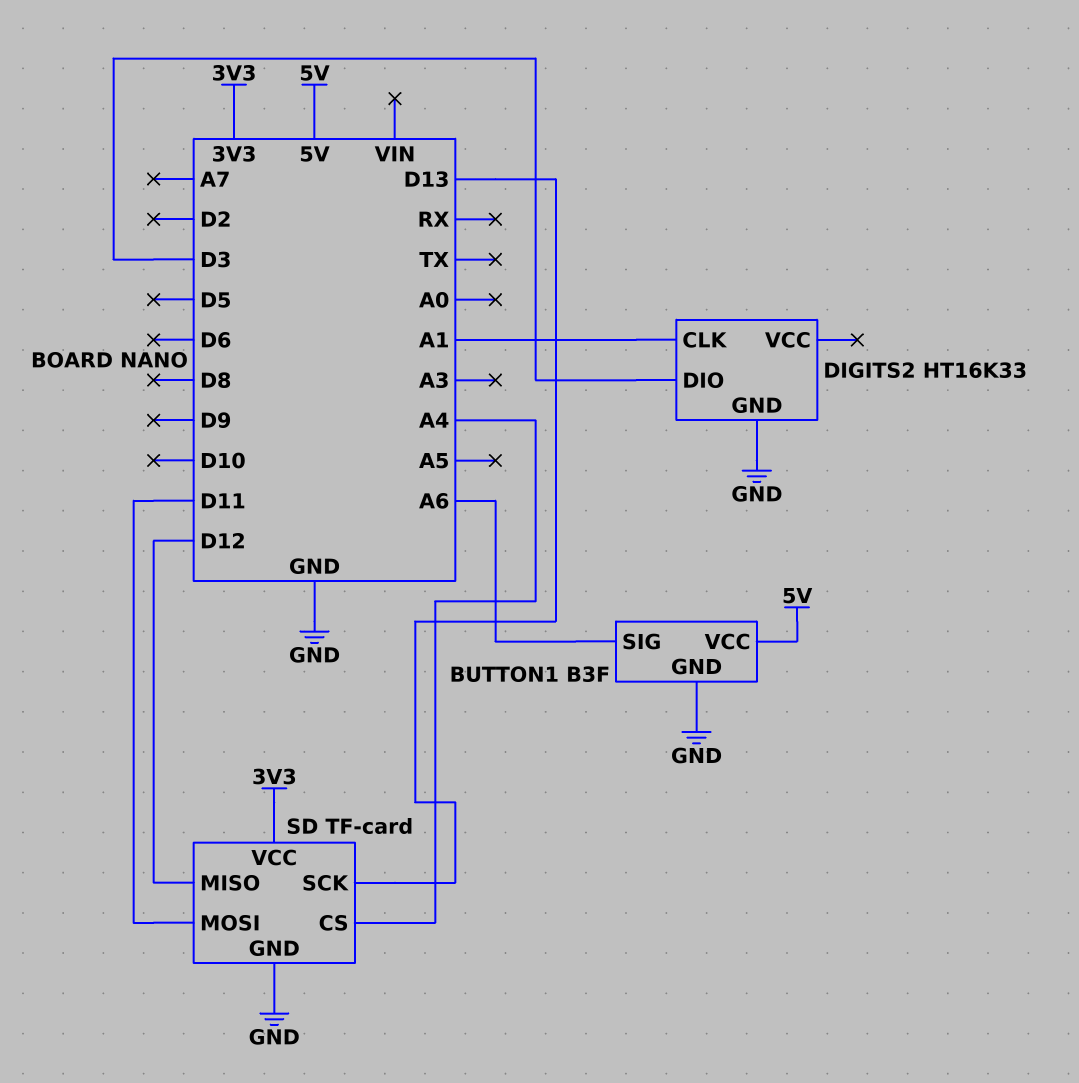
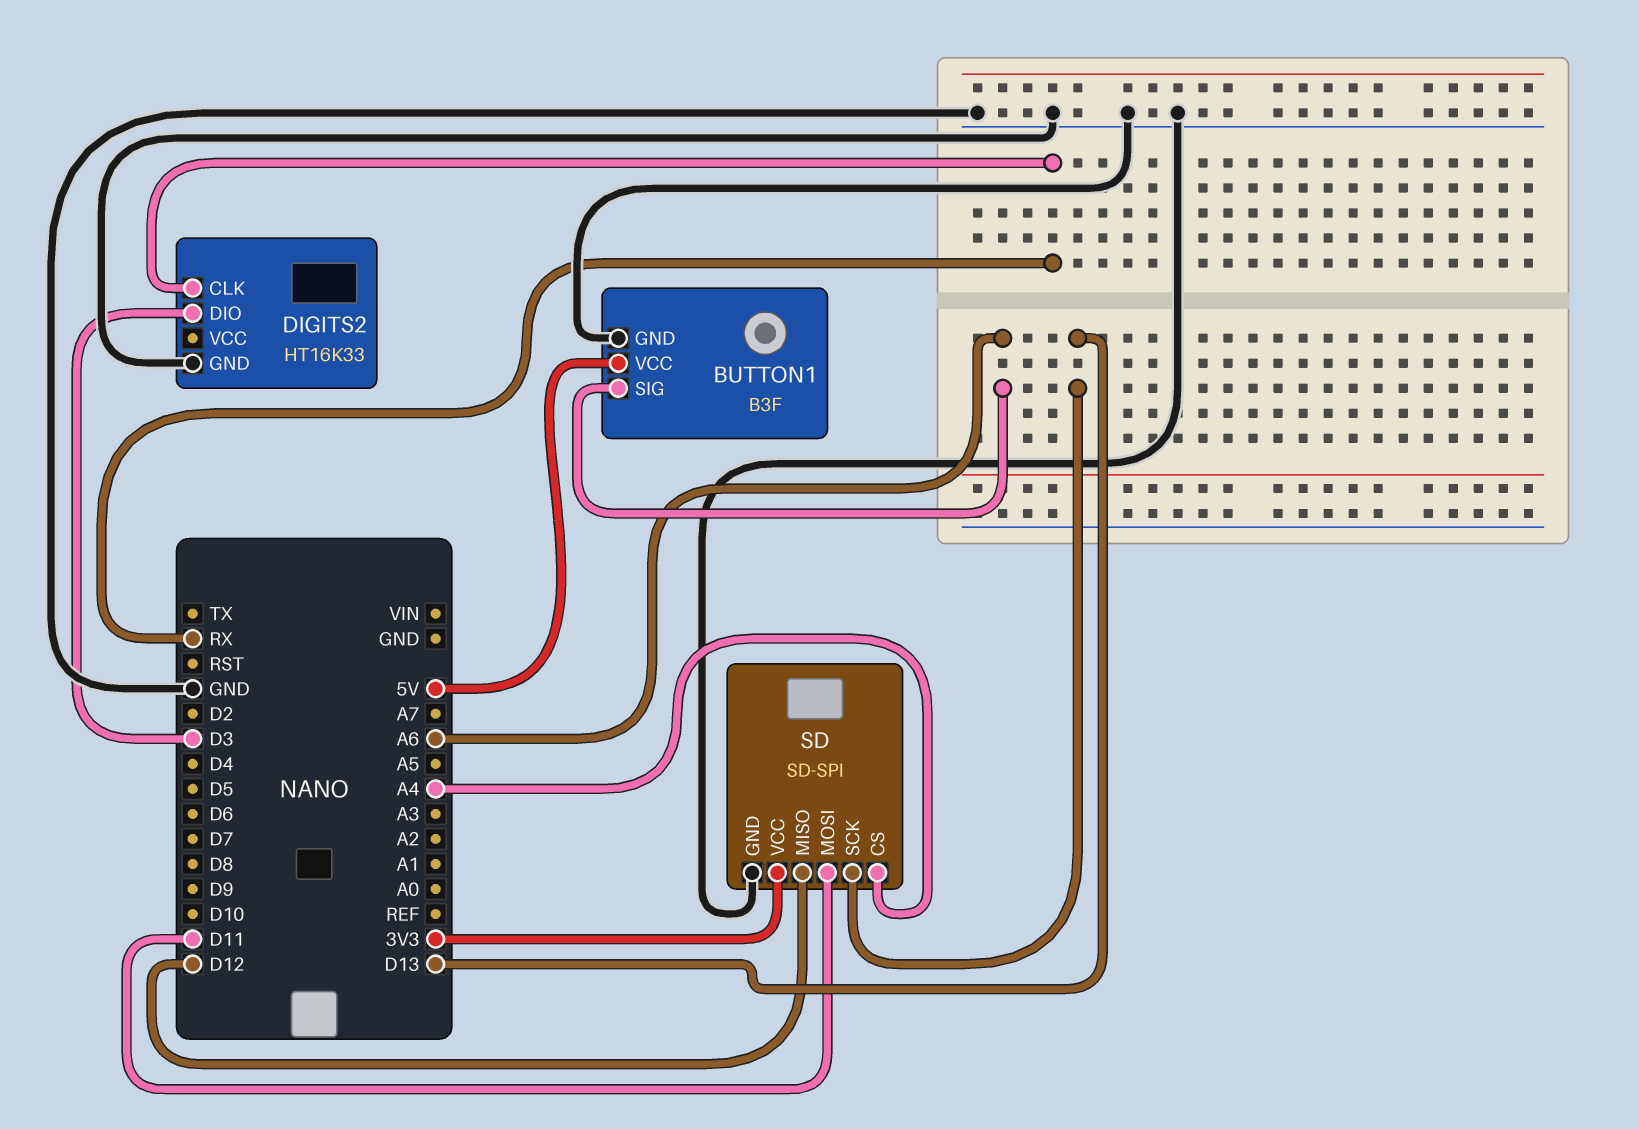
DIGITS2 pin CLK: A1 -> RX
SD: TF-card -> SD-SPI

